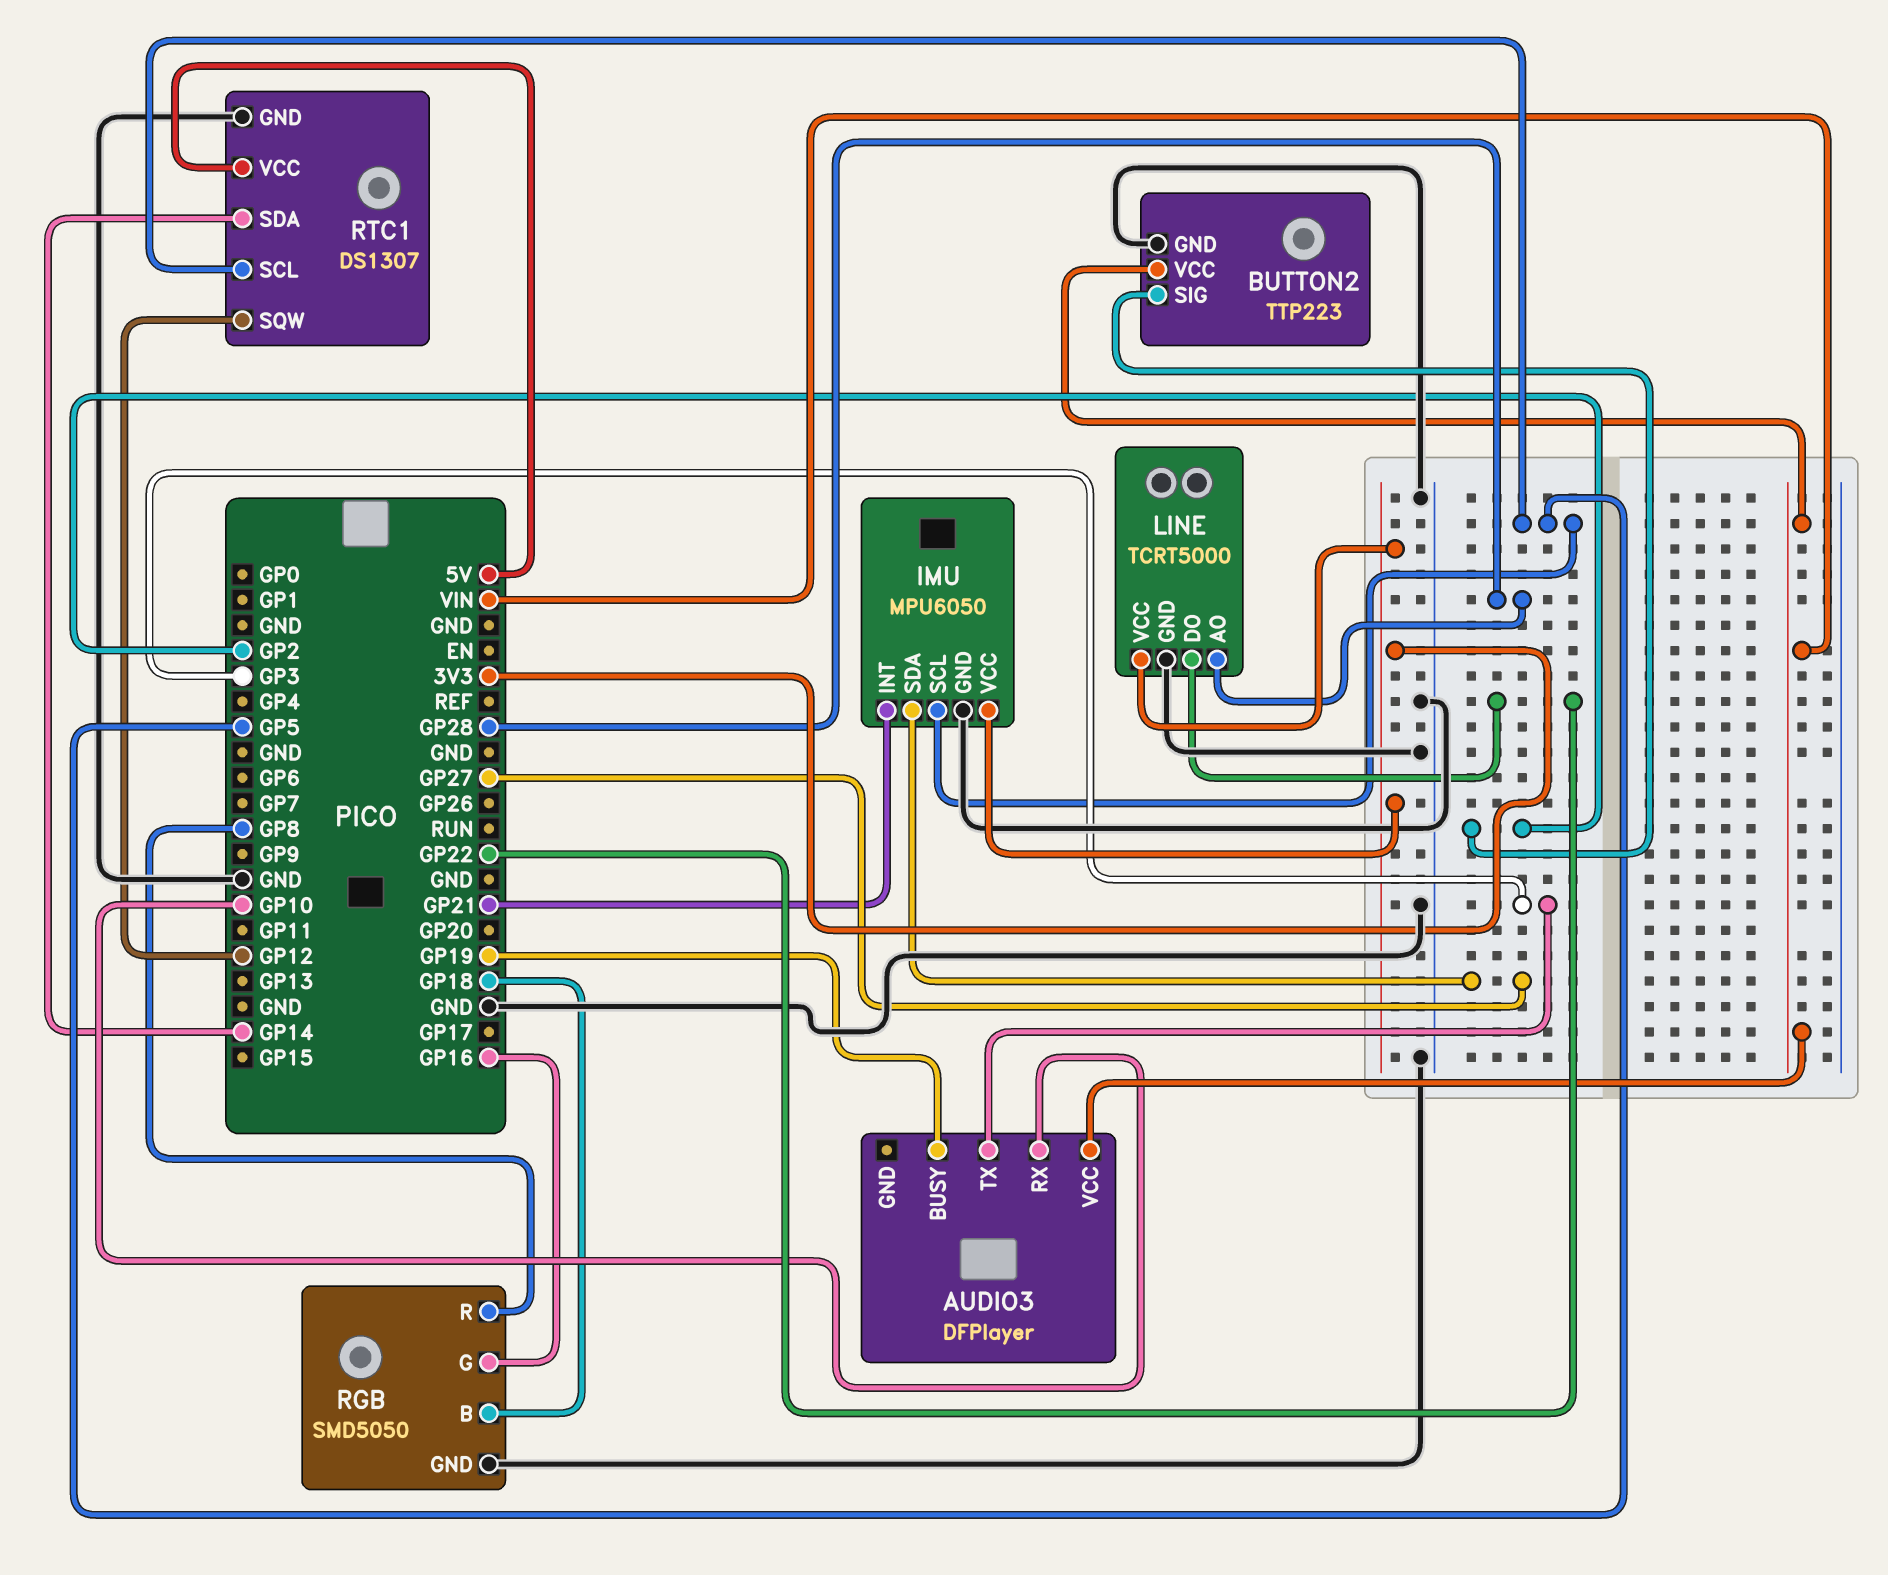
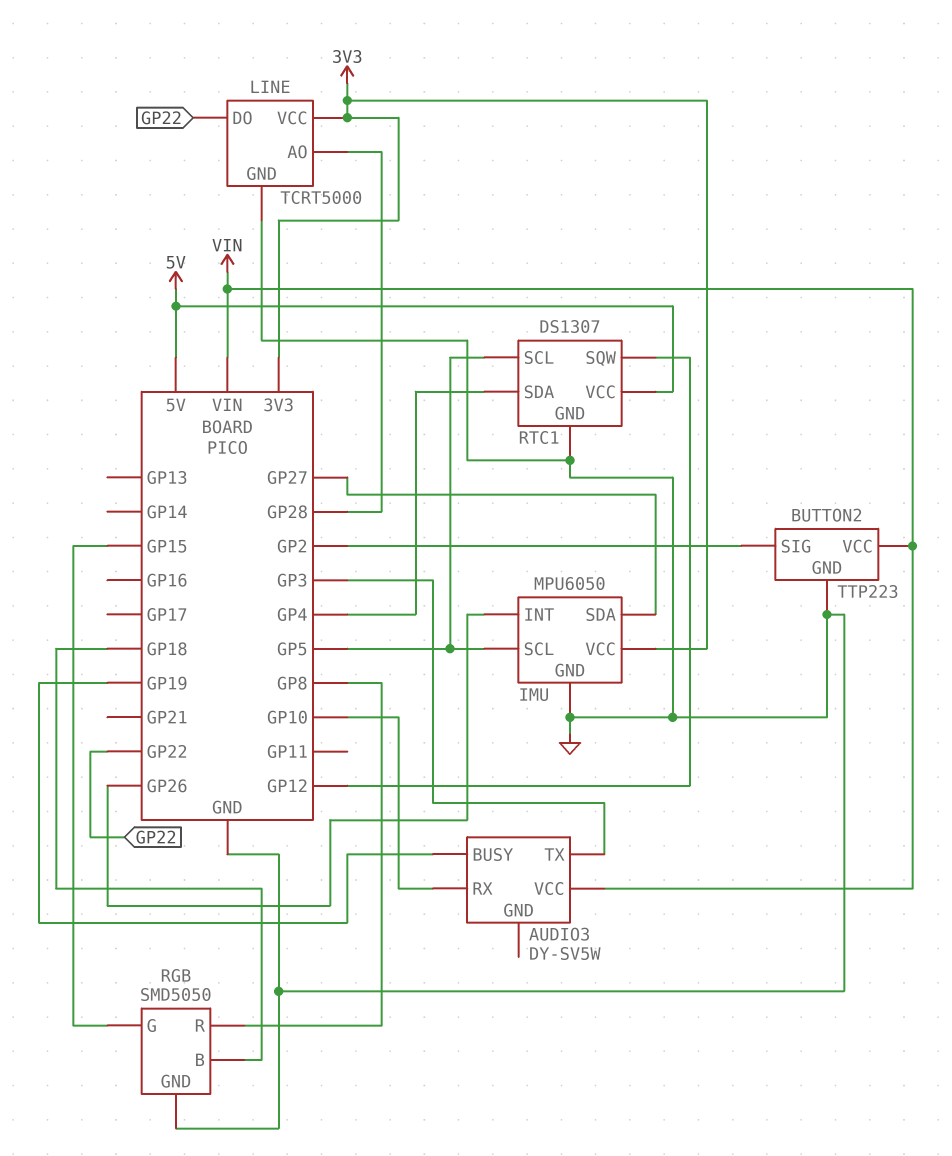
AUDIO3: DFPlayer -> DY-SV5W
IMU pin INT: GP21 -> GP26
RGB pin G: GP16 -> GP15
RTC1 pin SDA: GP14 -> GP4

